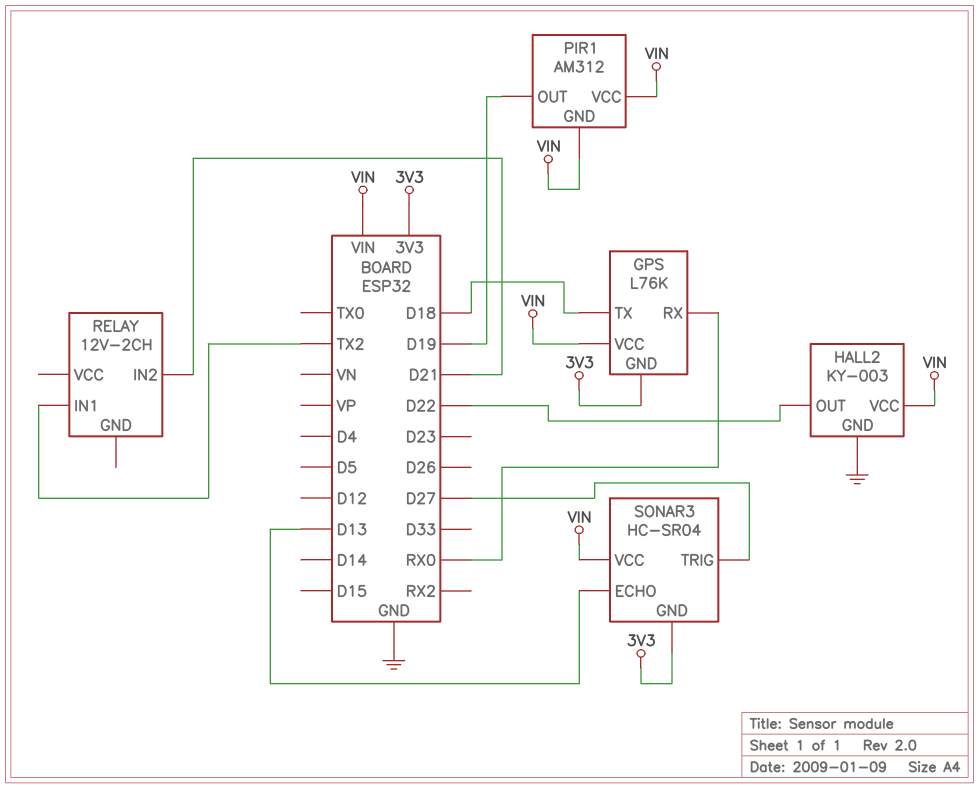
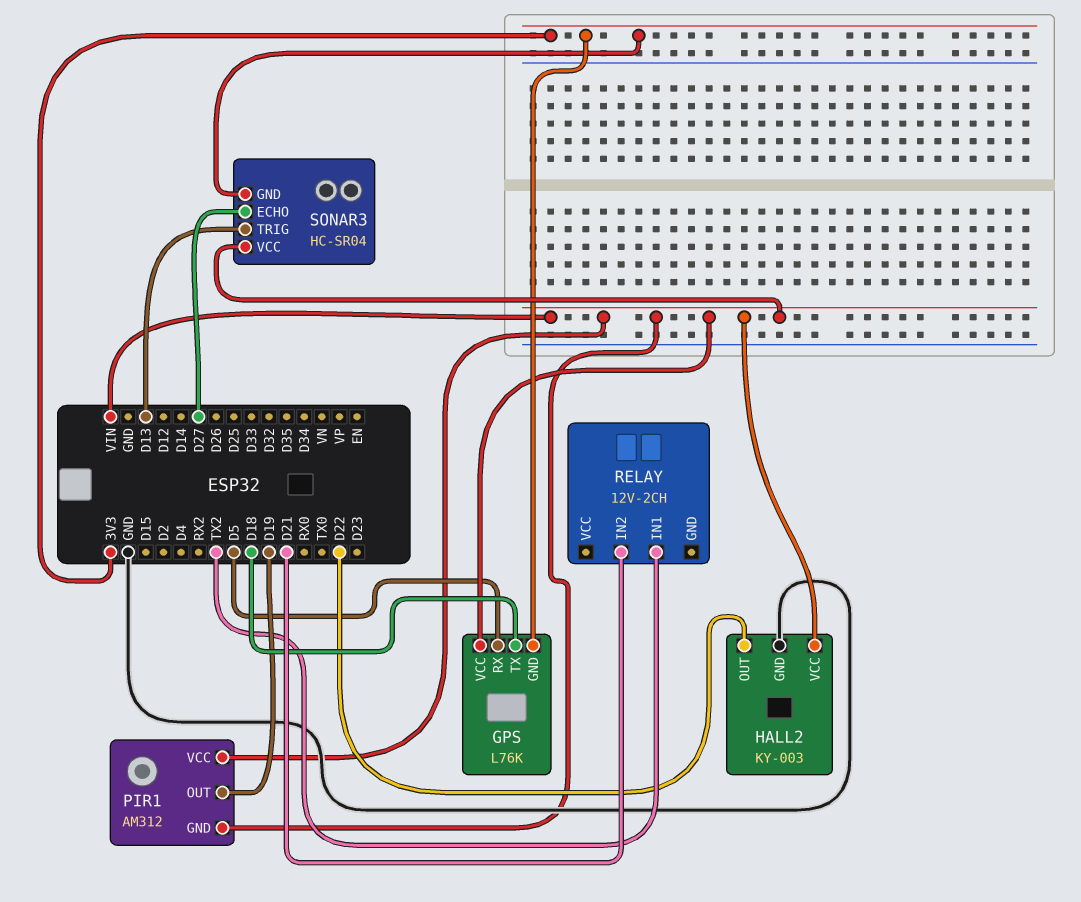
GPS pin RX: RX0 -> D5
SONAR3 pin ECHO: D13 -> D27
SONAR3 pin TRIG: D27 -> D13

